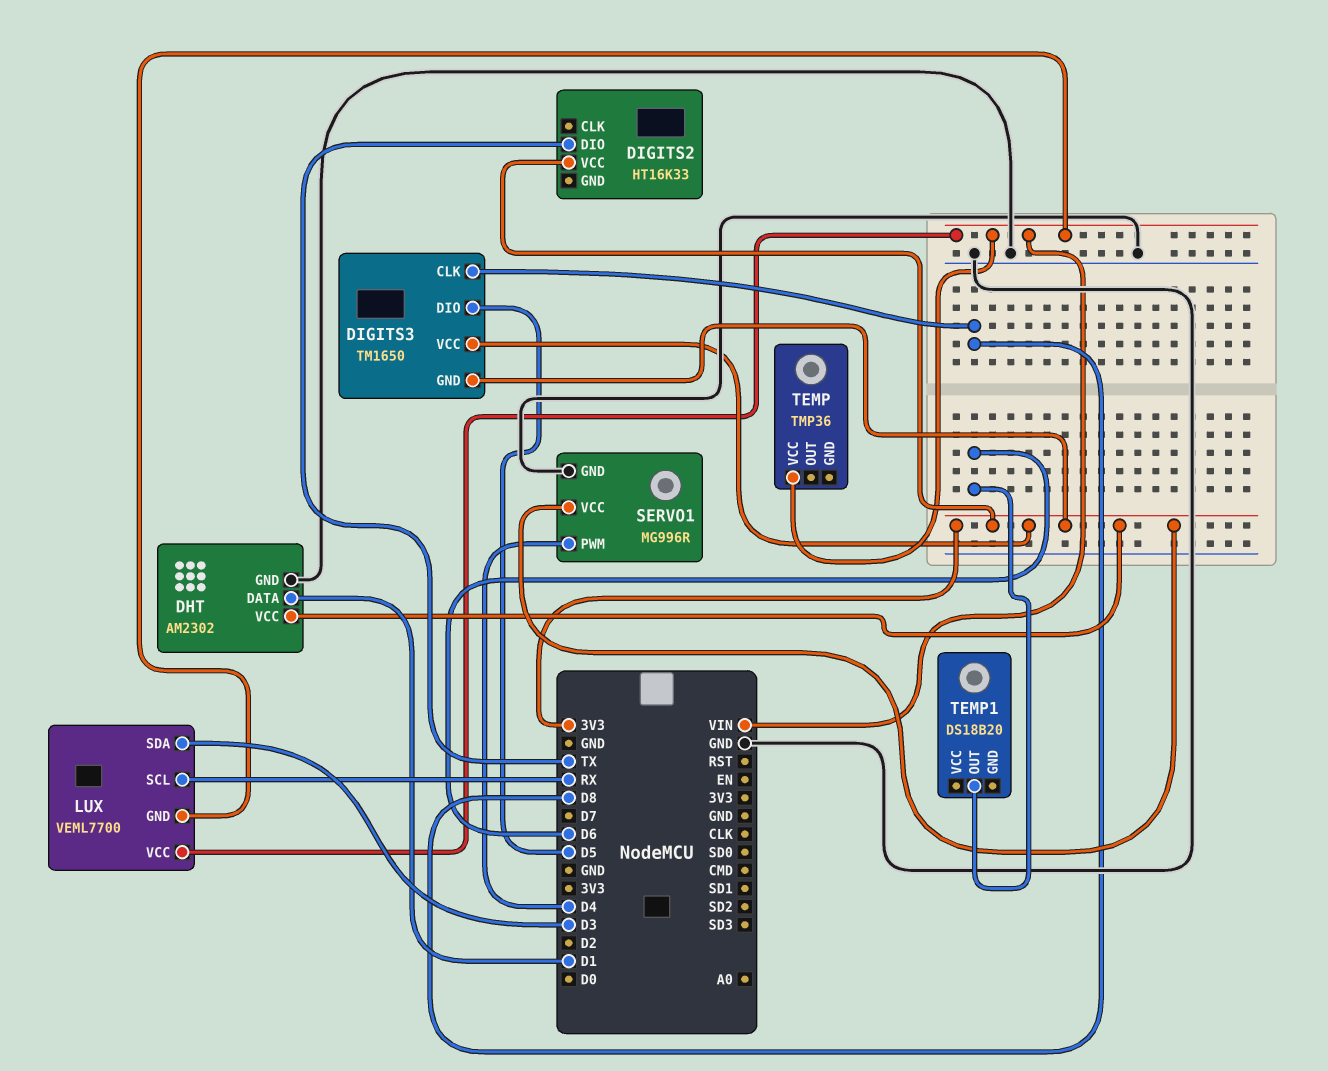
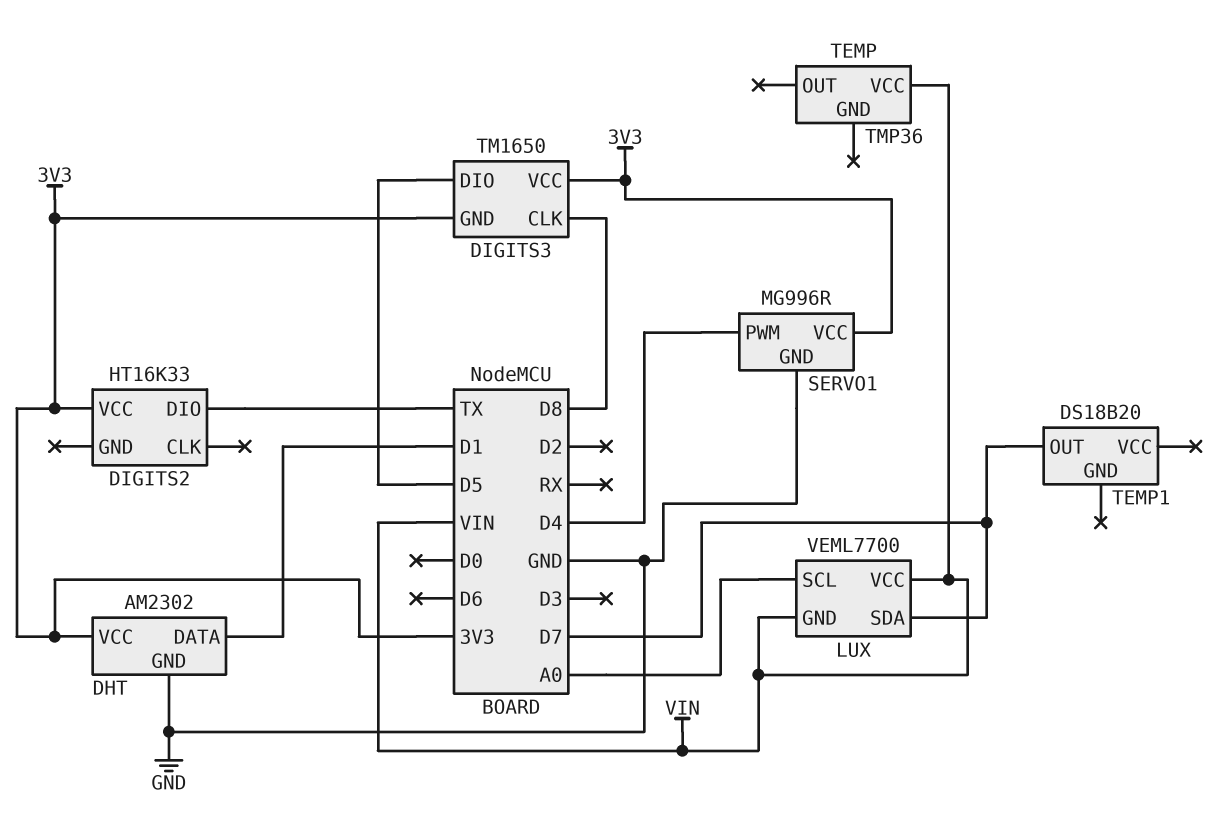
LUX pin SCL: RX -> A0
LUX pin SDA: D3 -> D7
TEMP1 pin OUT: D6 -> D7

